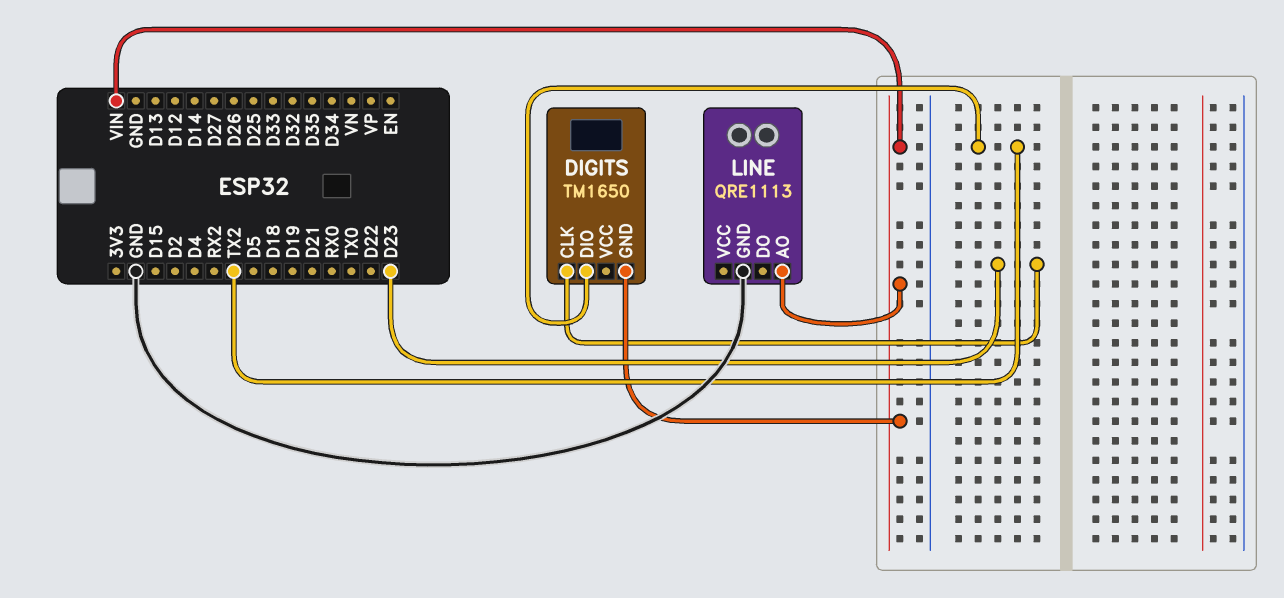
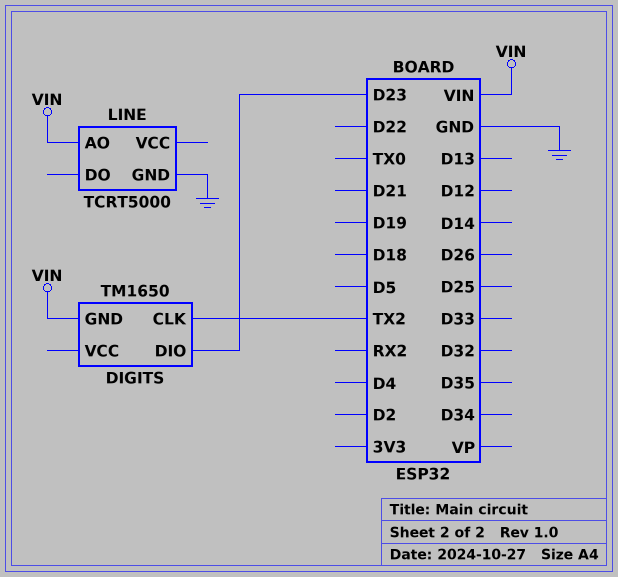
DIGITS pin CLK: D23 -> TX2
DIGITS pin DIO: TX2 -> D23
LINE: QRE1113 -> TCRT5000

